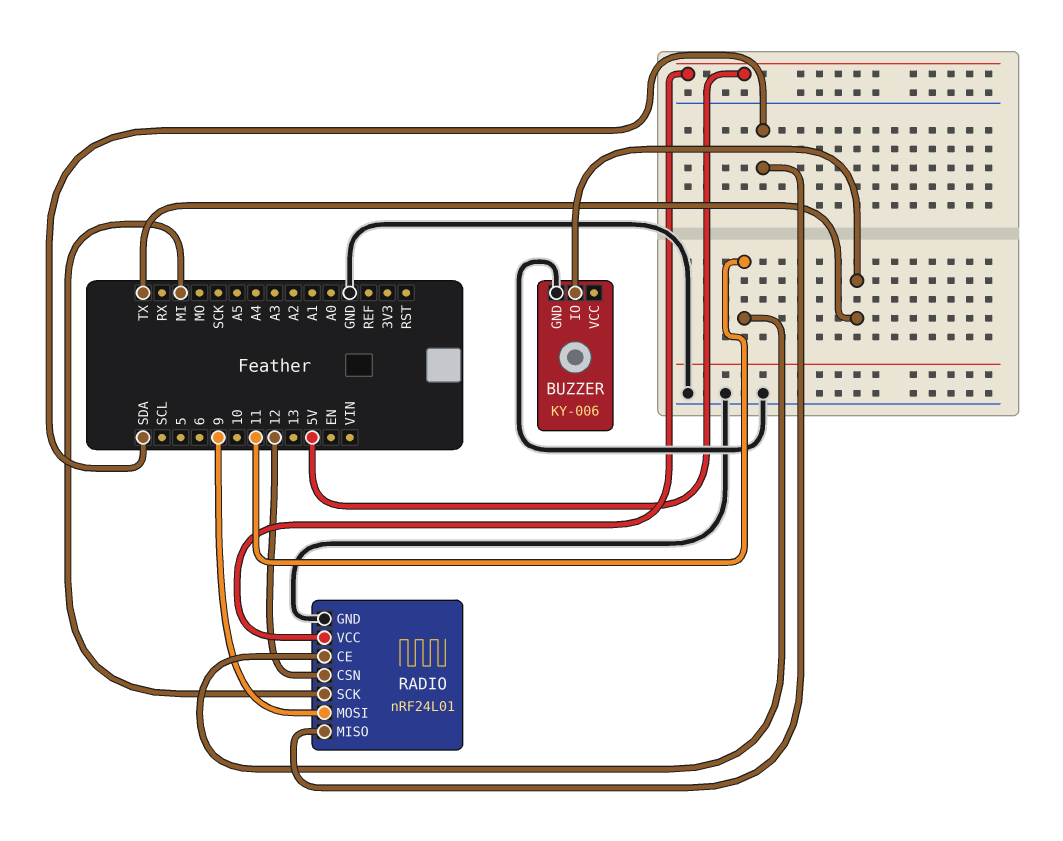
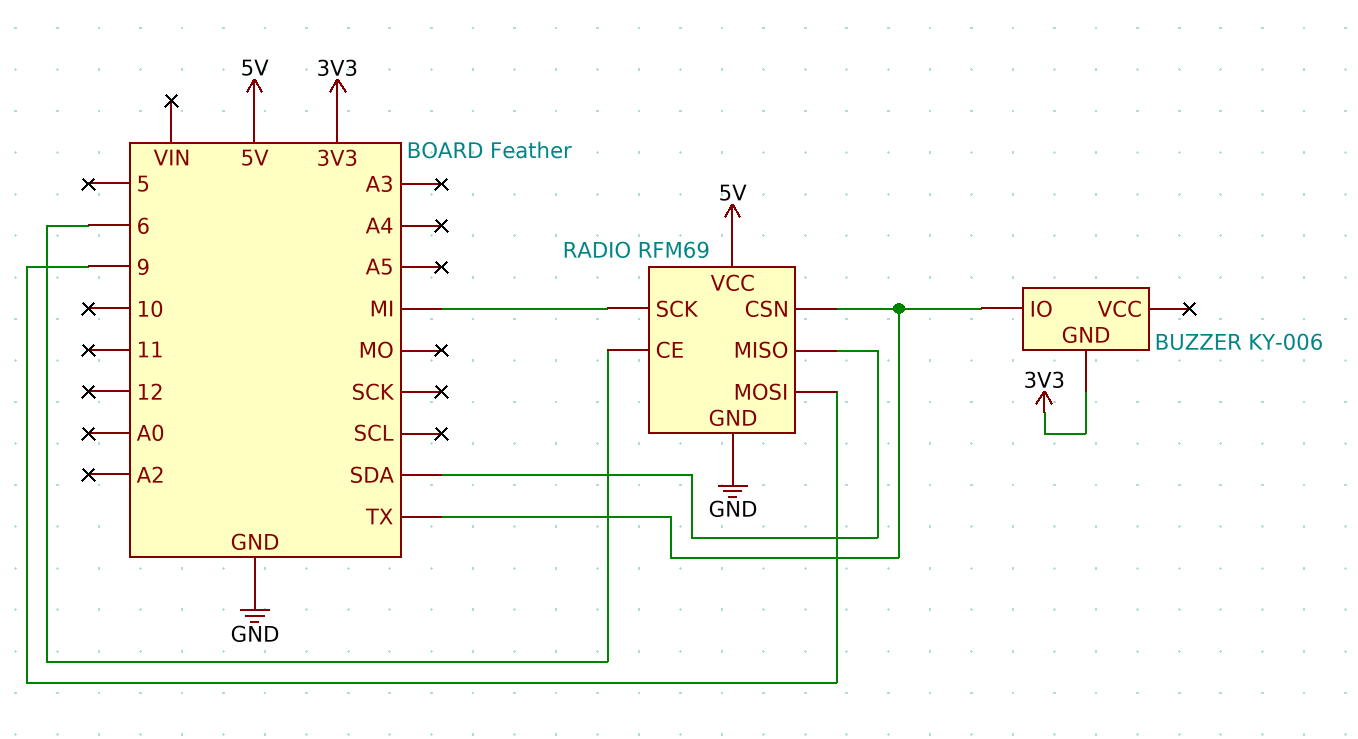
BUZZER pin GND: GND -> 3V3
RADIO: nRF24L01 -> RFM69
RADIO pin CE: 11 -> 6
RADIO pin CSN: 12 -> TX

